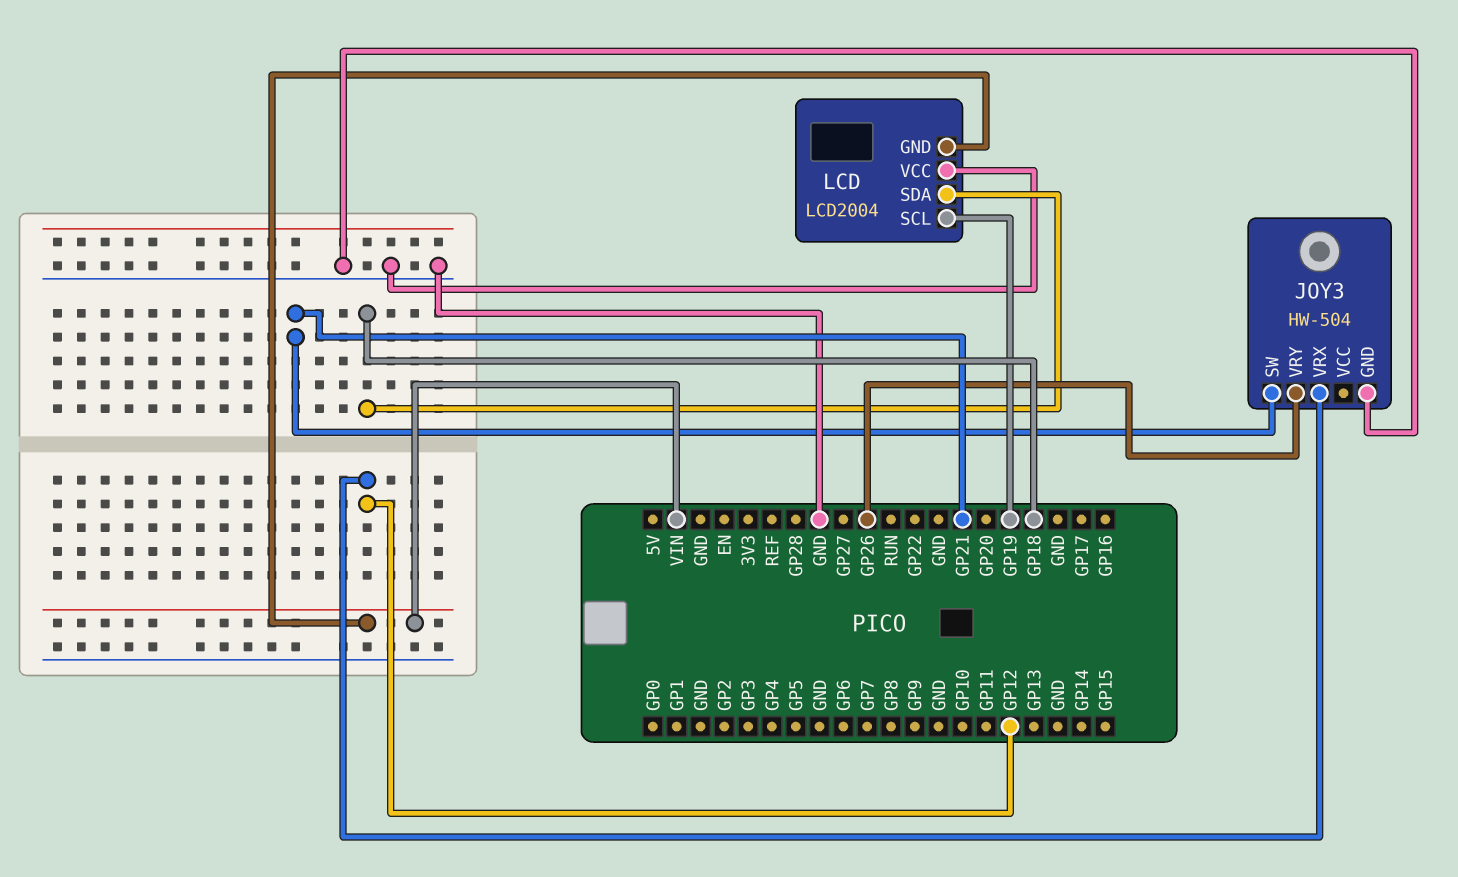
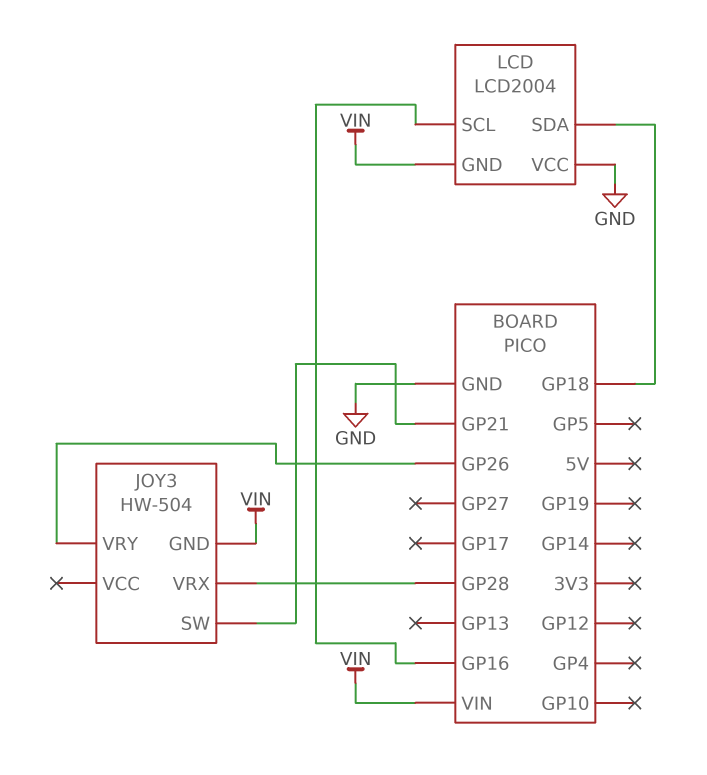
JOY3 pin GND: GND -> VIN
JOY3 pin VRX: GP12 -> GP28
LCD pin SCL: GP19 -> GP16

